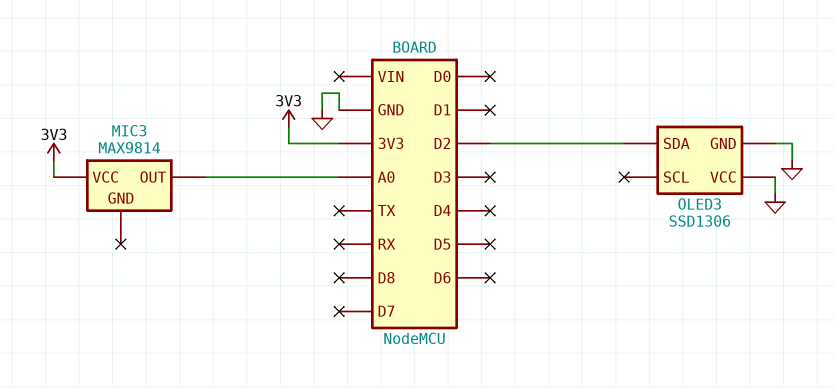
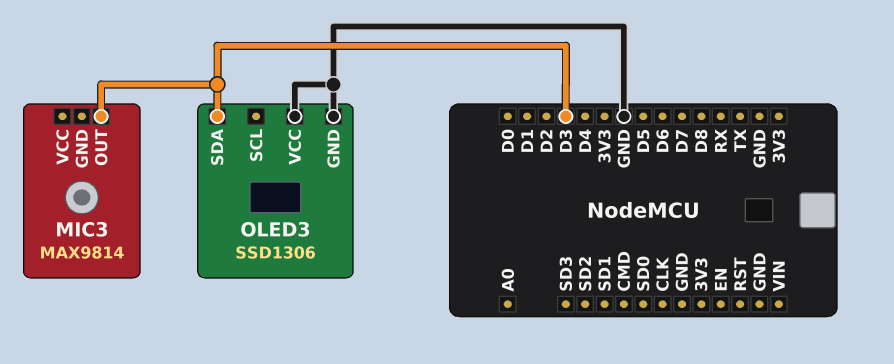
MIC3 pin OUT: A0 -> D3
MIC3 pin VCC: 3V3 -> none
OLED3 pin SDA: D2 -> D3

